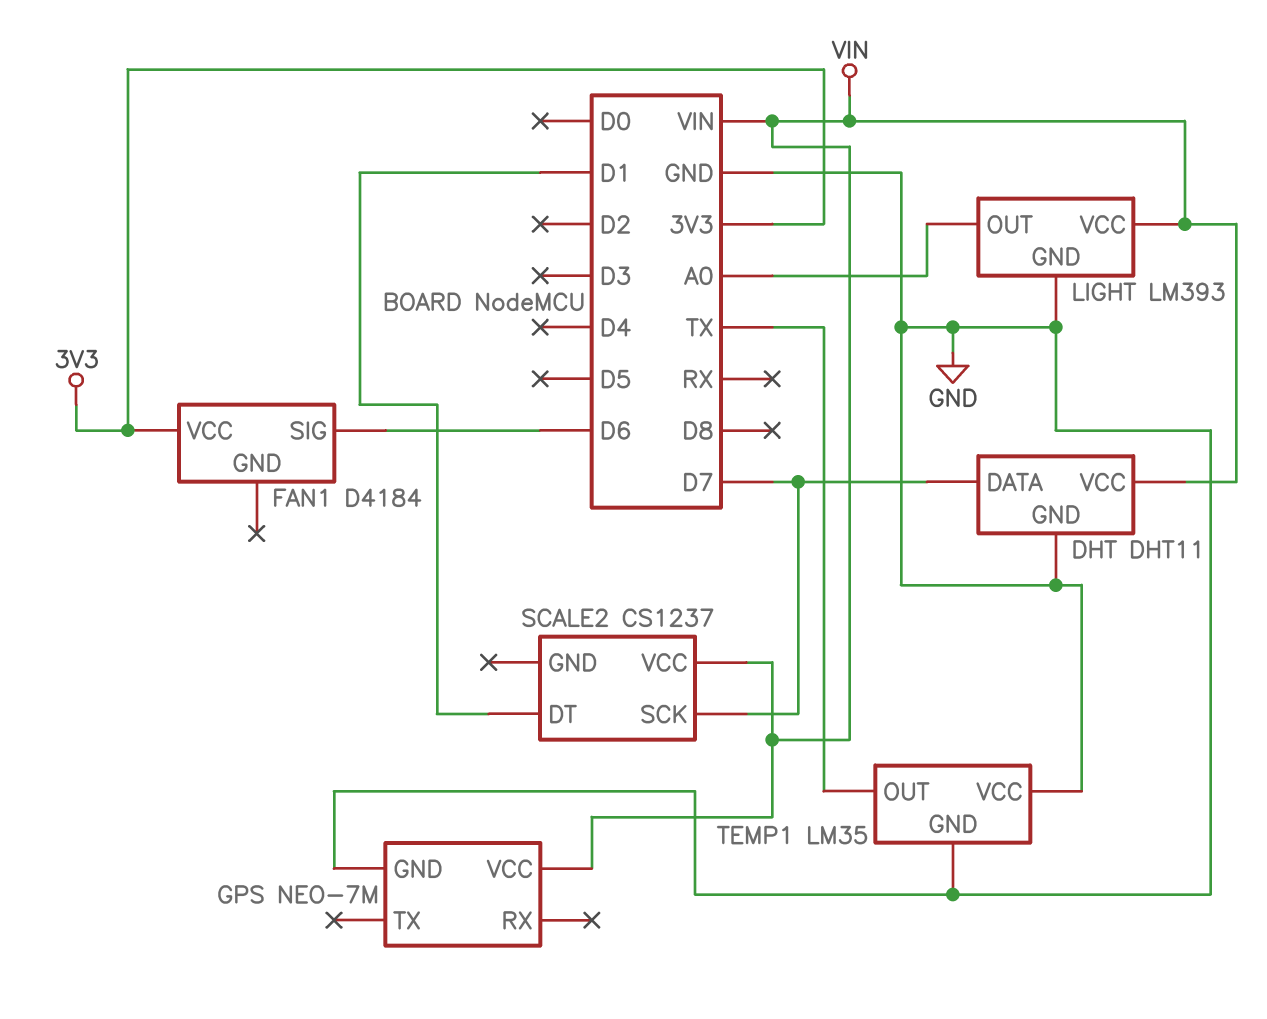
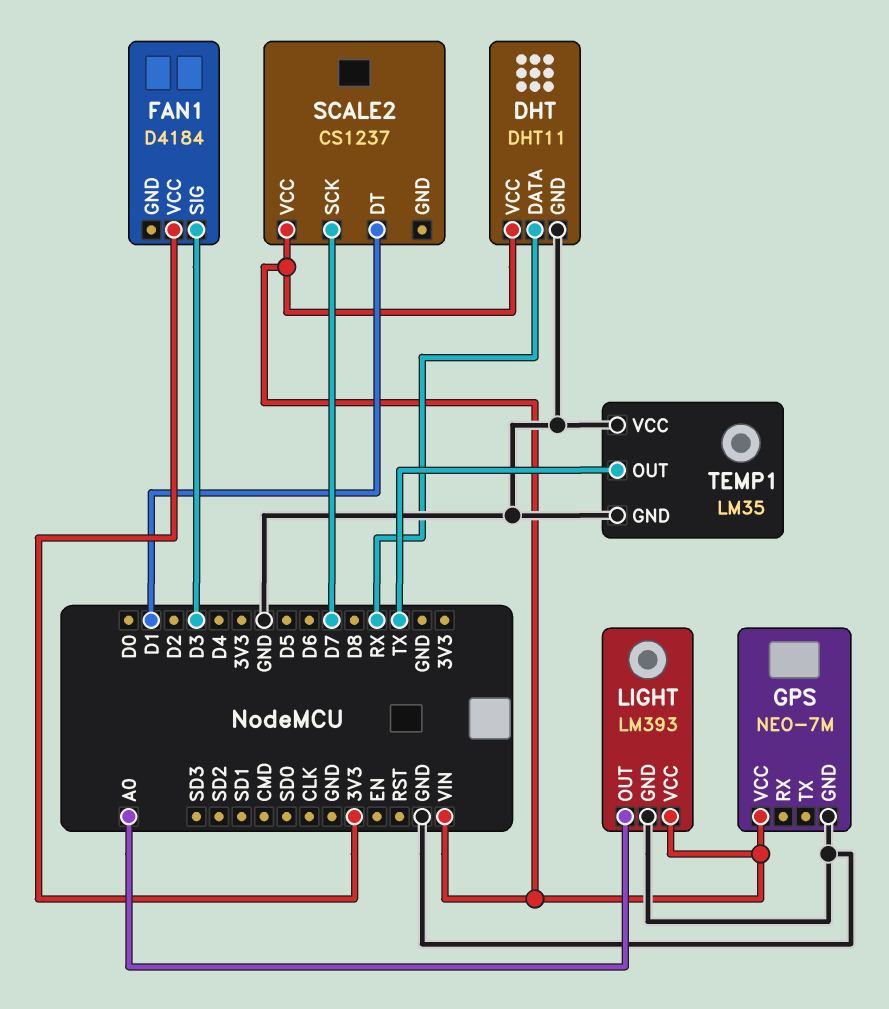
DHT pin DATA: D7 -> RX
FAN1 pin SIG: D6 -> D3

